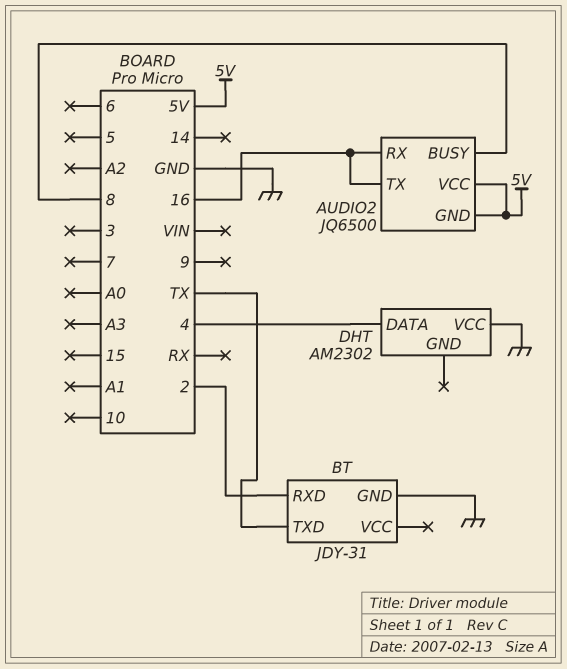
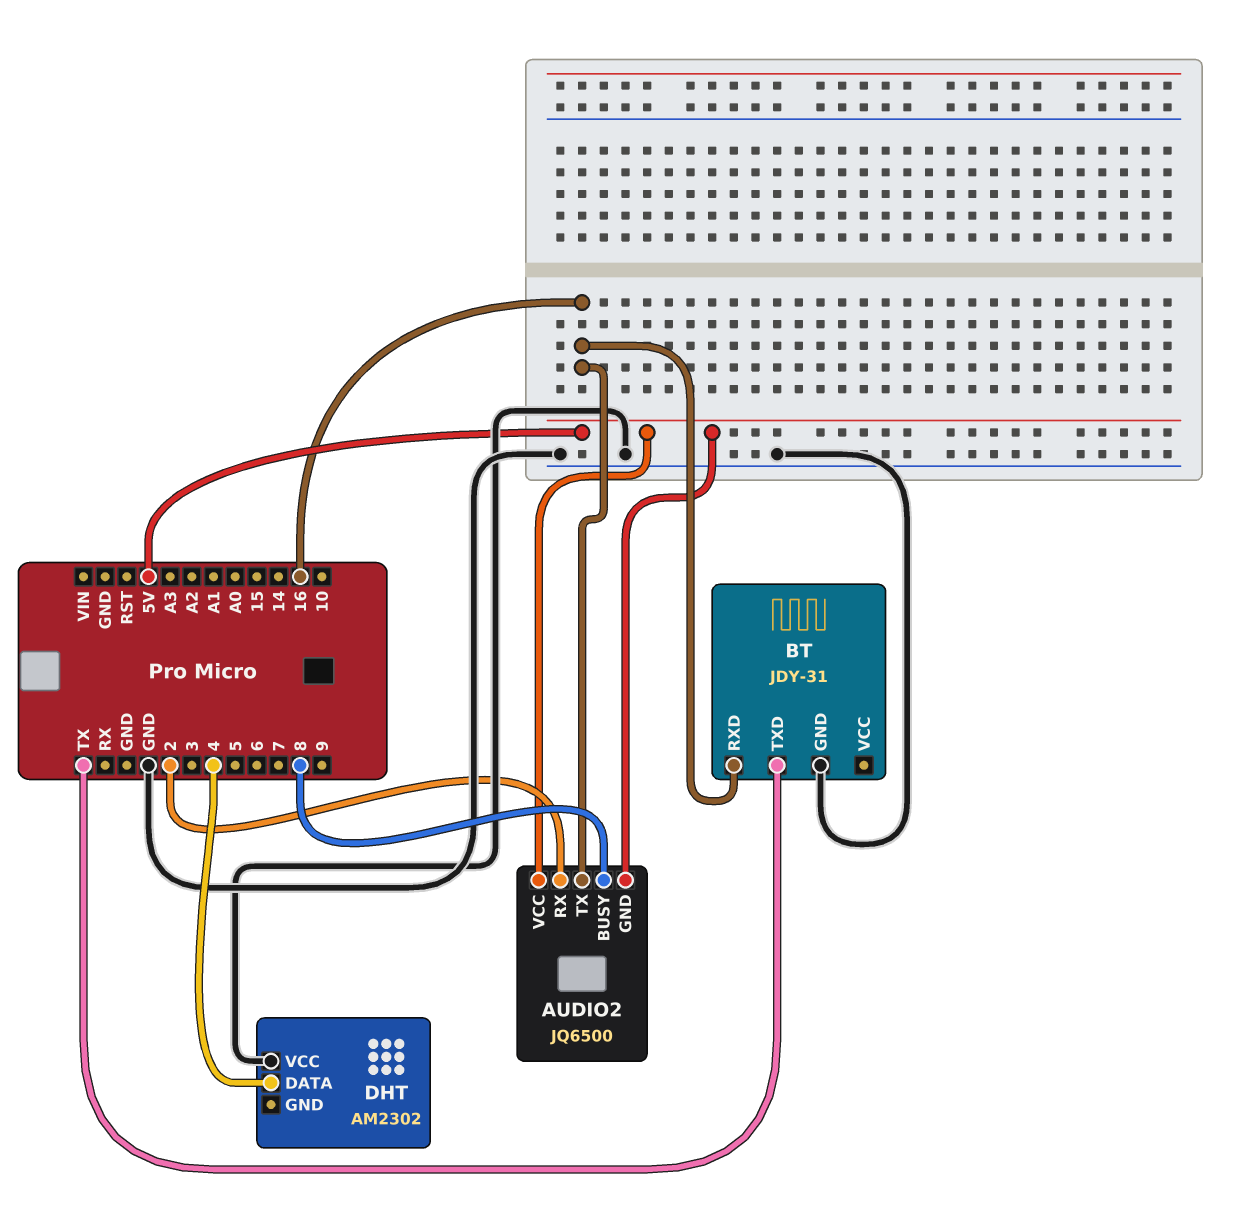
AUDIO2 pin RX: 16 -> 2
BT pin RXD: 2 -> 16

